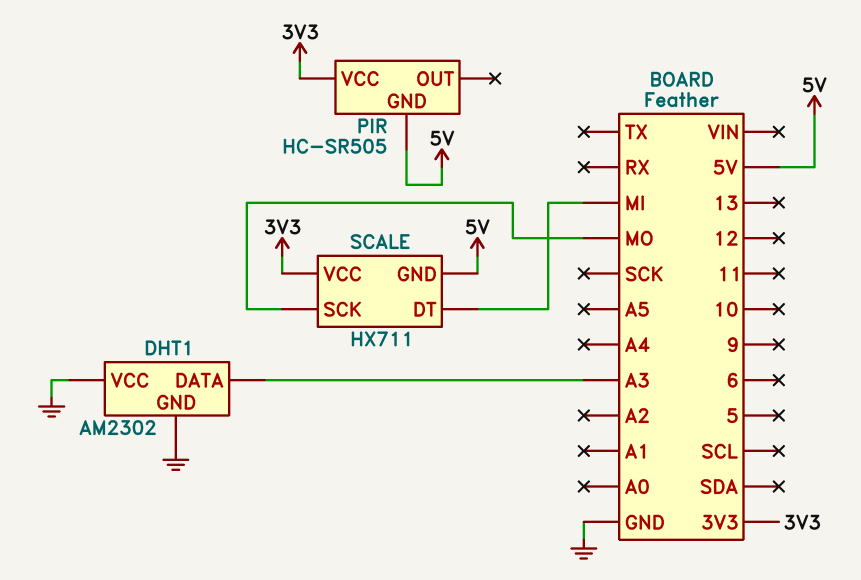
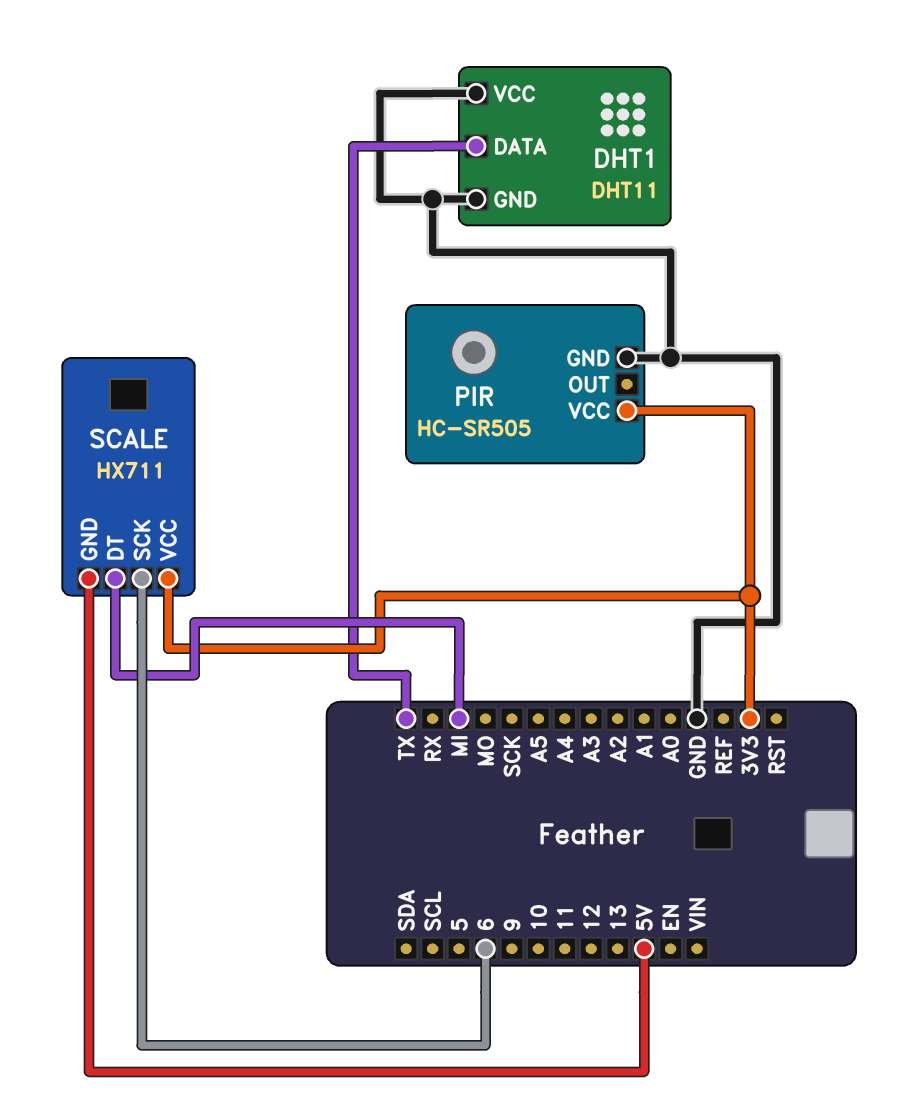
DHT1: AM2302 -> DHT11
DHT1 pin DATA: A3 -> TX
PIR pin GND: 5V -> GND
SCALE pin SCK: MO -> 6

